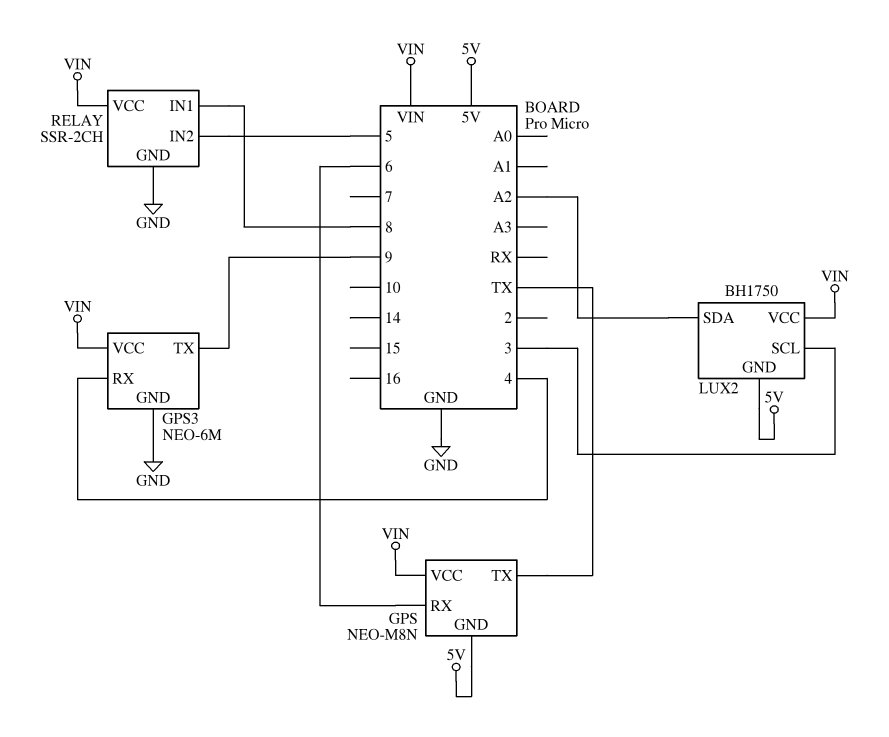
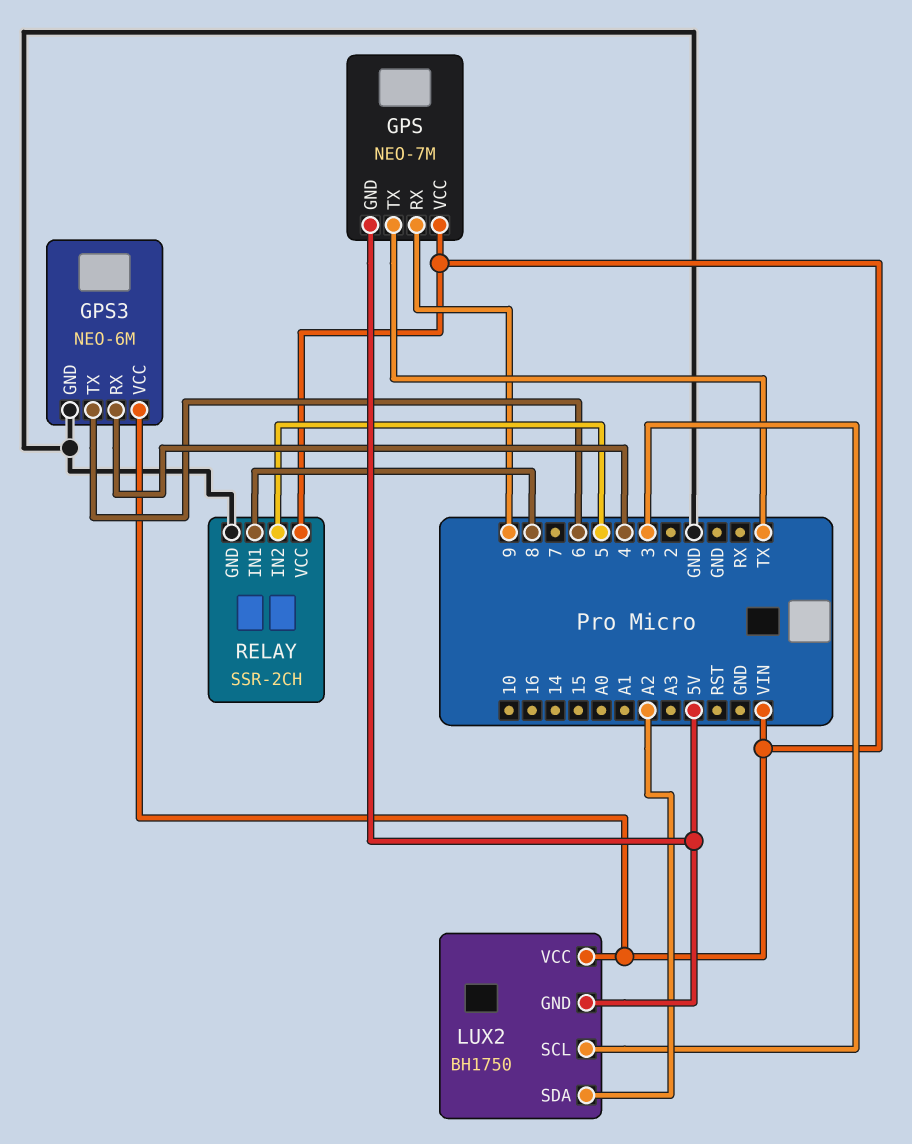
GPS: NEO-M8N -> NEO-7M
GPS pin RX: 6 -> 9
GPS3 pin TX: 9 -> 6

